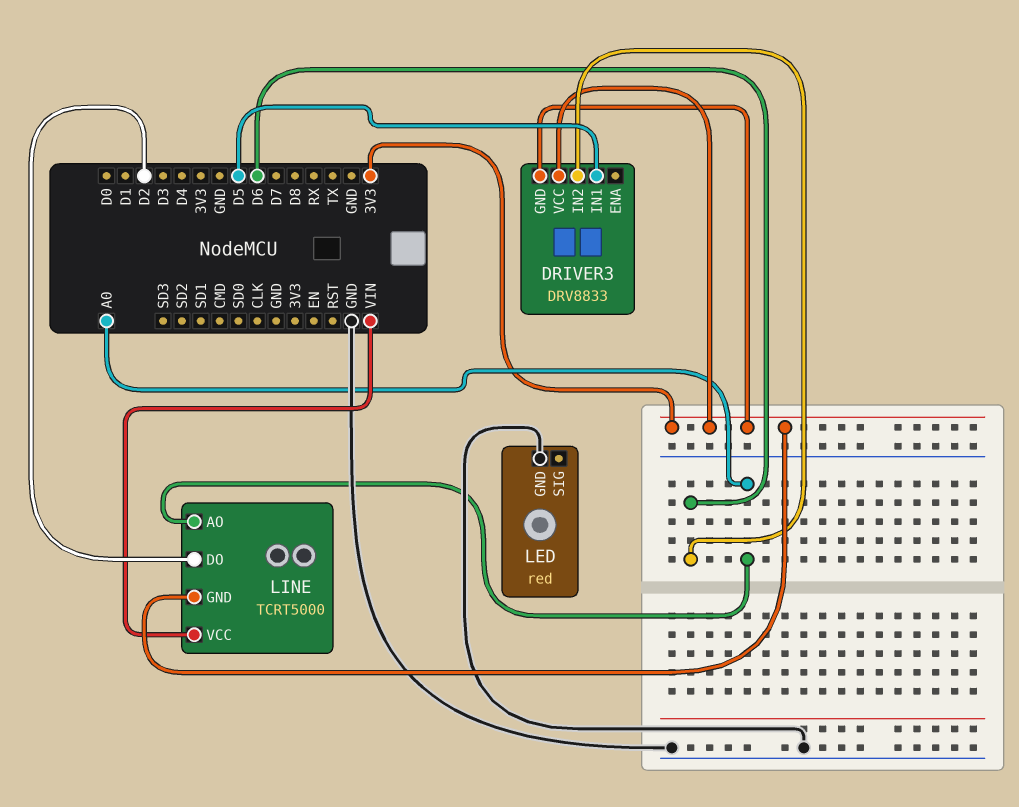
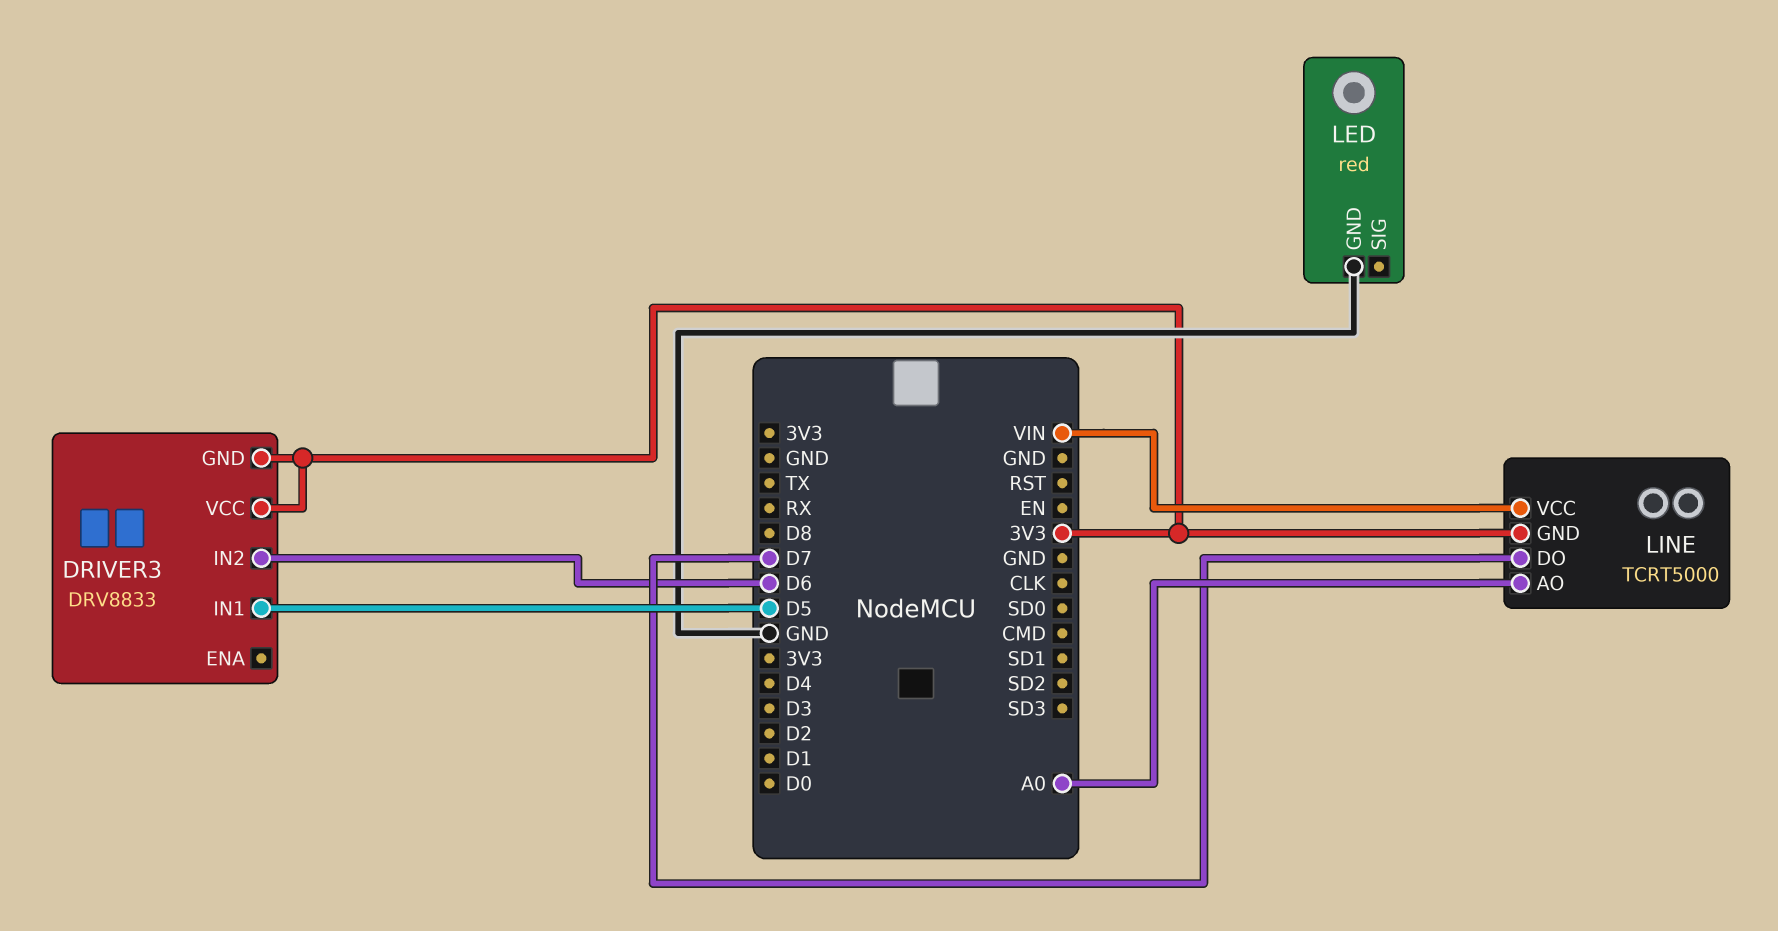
LINE pin DO: D2 -> D7

